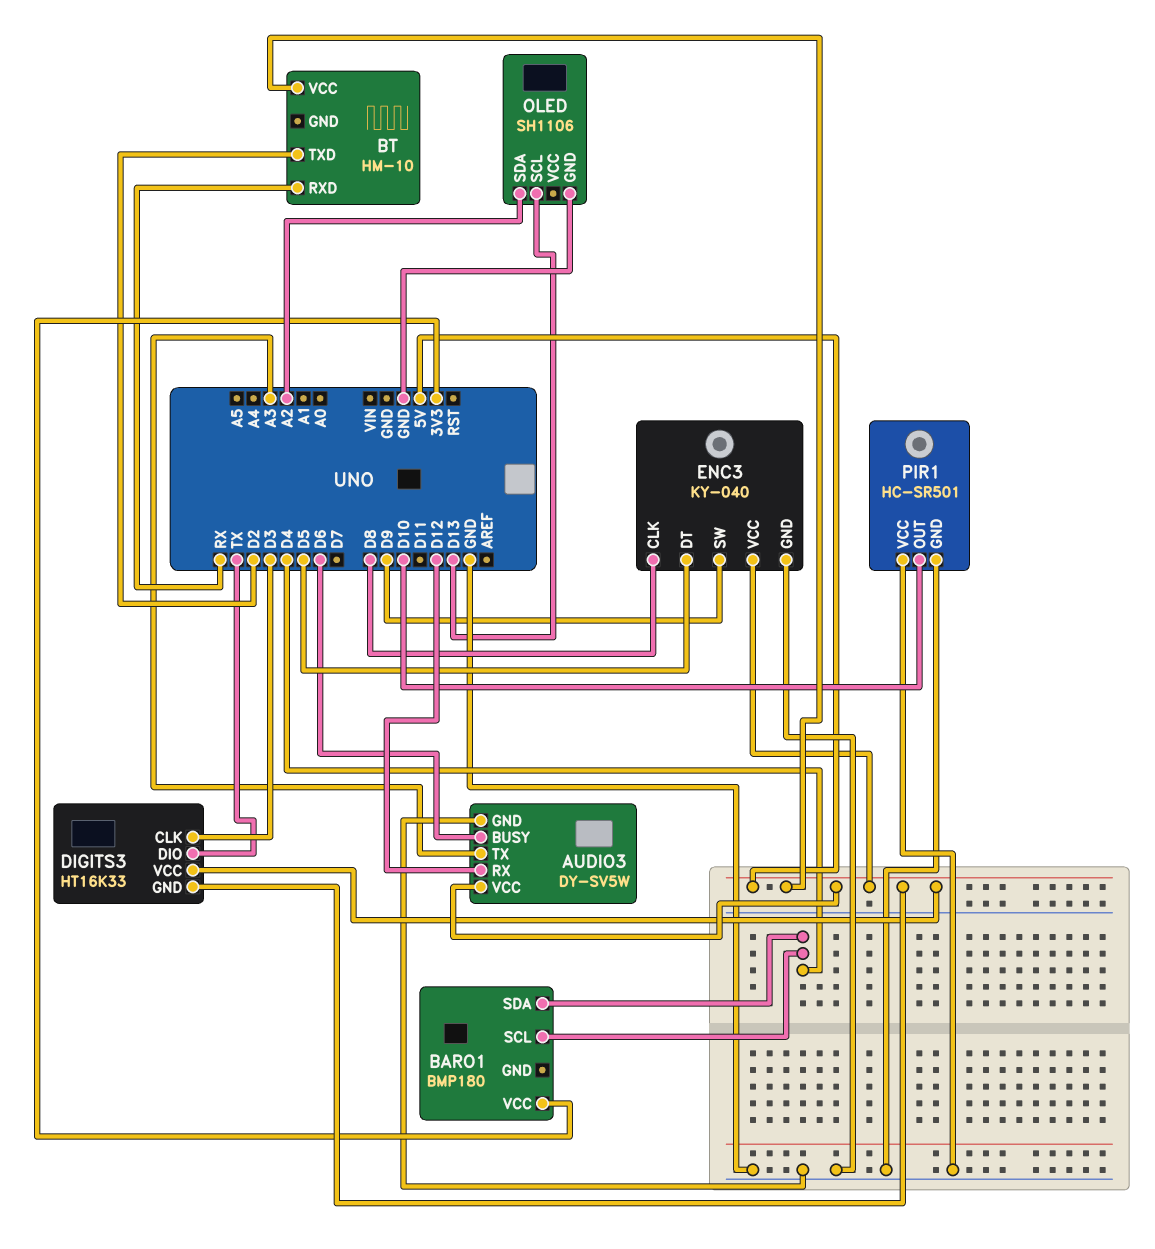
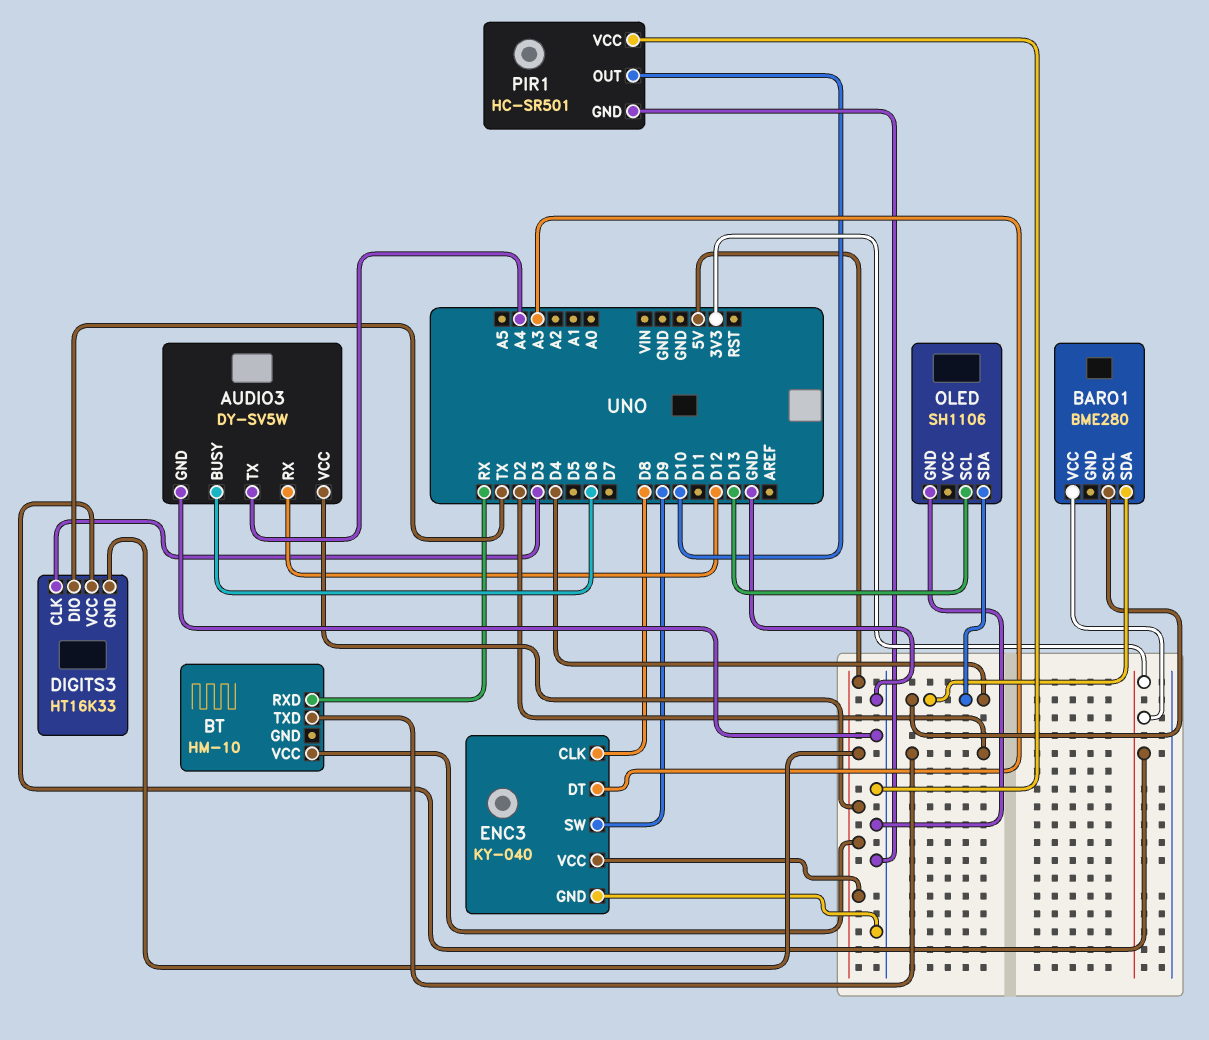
AUDIO3 pin TX: A3 -> A4
BARO1: BMP180 -> BME280
DIGITS3 pin VCC: 5V -> 3V3
ENC3 pin DT: D5 -> A3
OLED pin SDA: A2 -> D4

